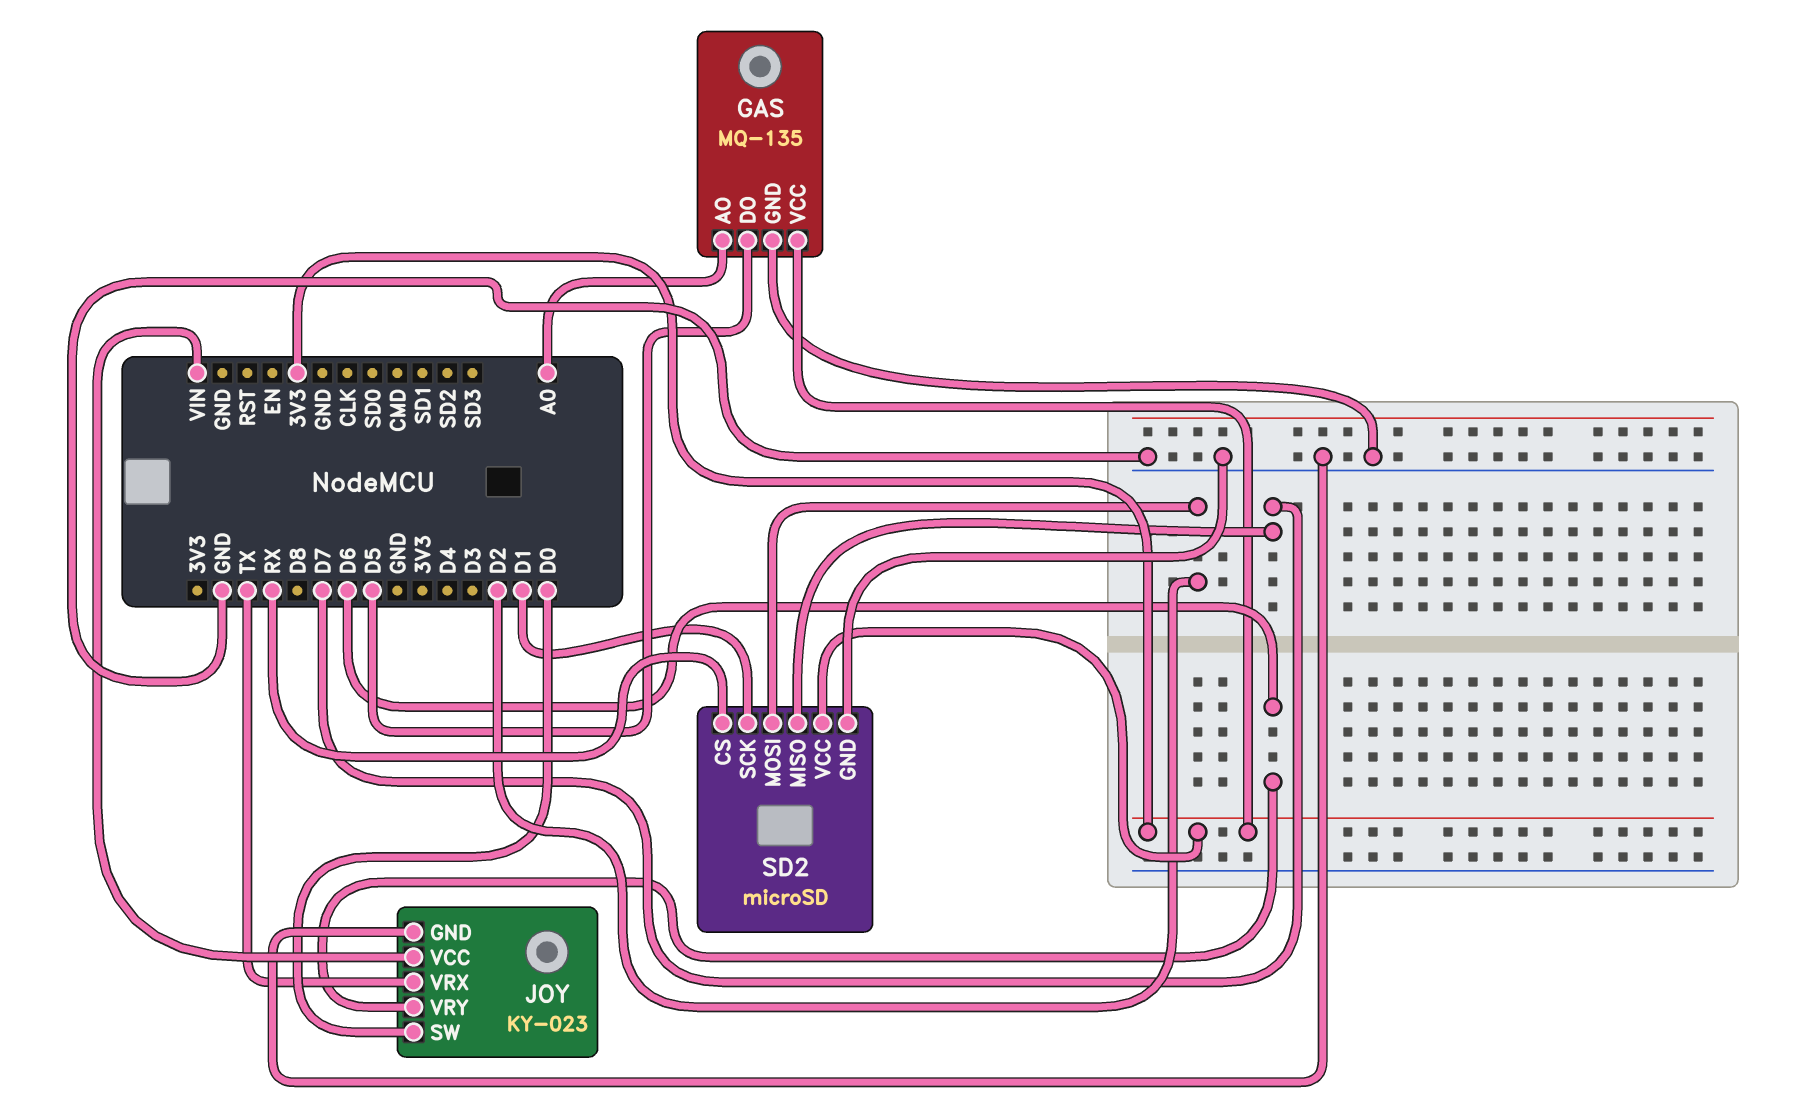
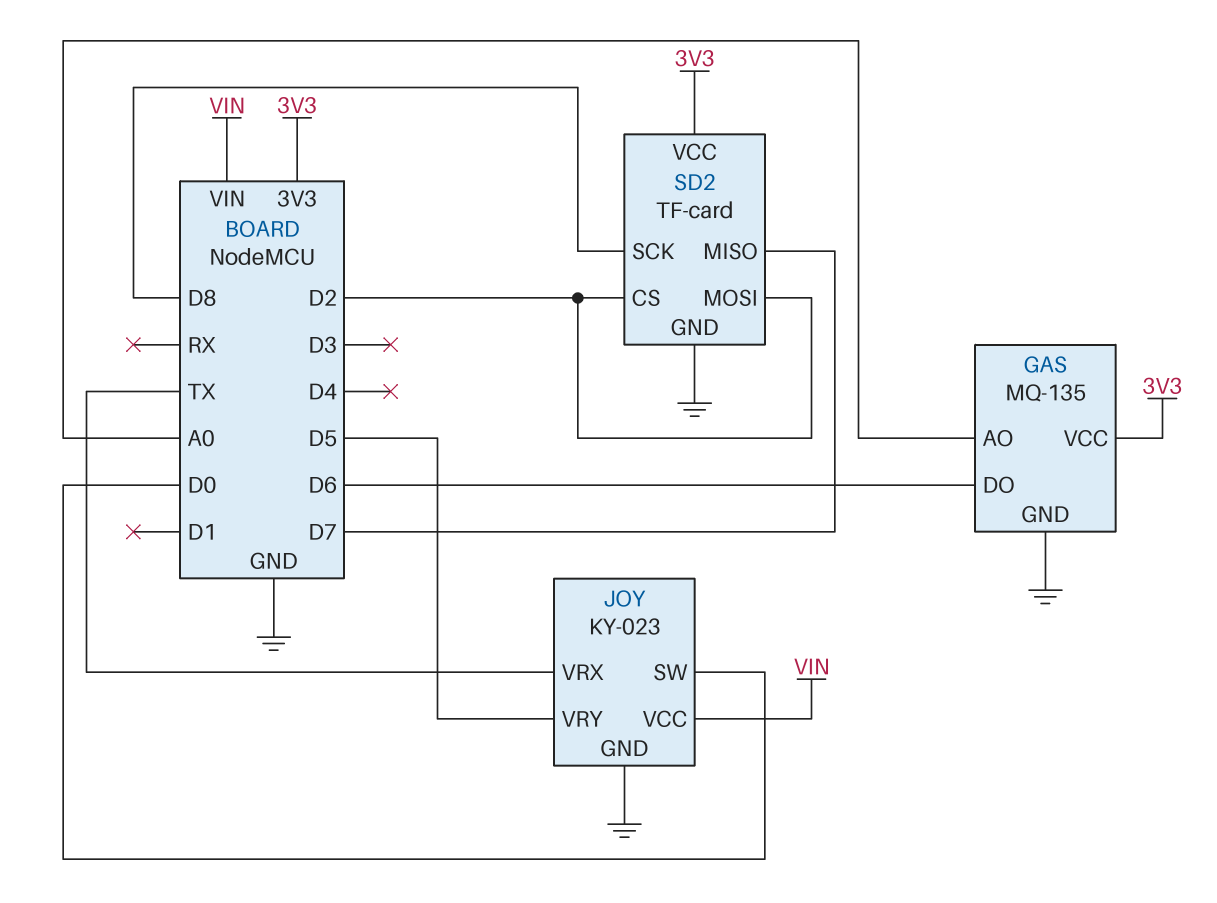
GAS pin DO: D5 -> D6
JOY pin VRY: D6 -> D5
SD2: microSD -> TF-card
SD2 pin CS: RX -> D2
SD2 pin SCK: D1 -> D8

